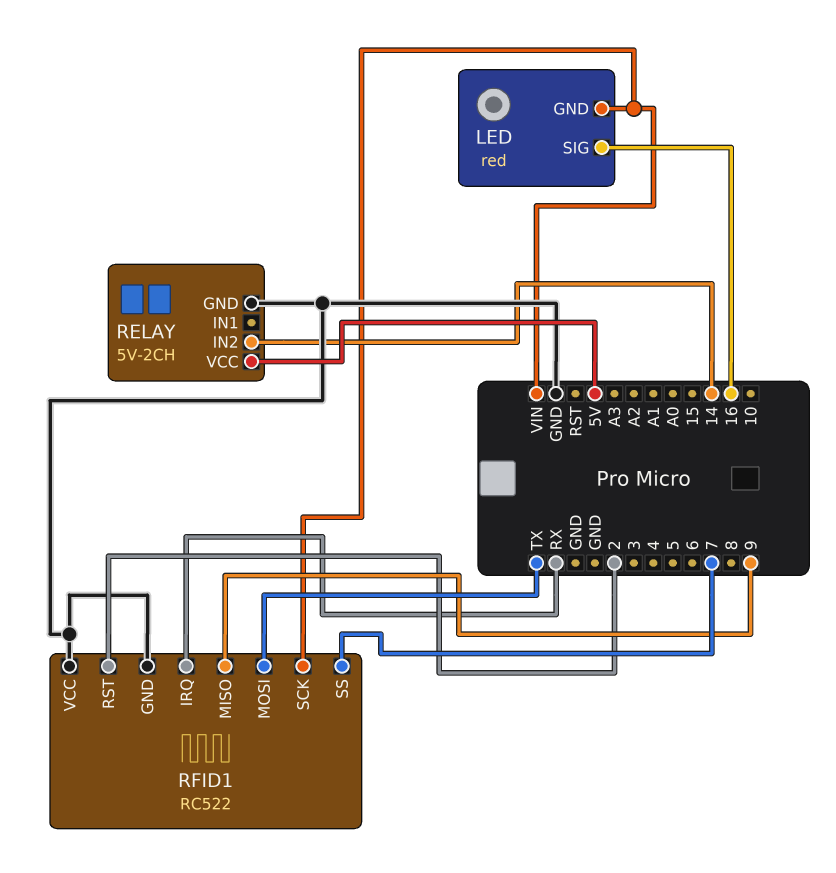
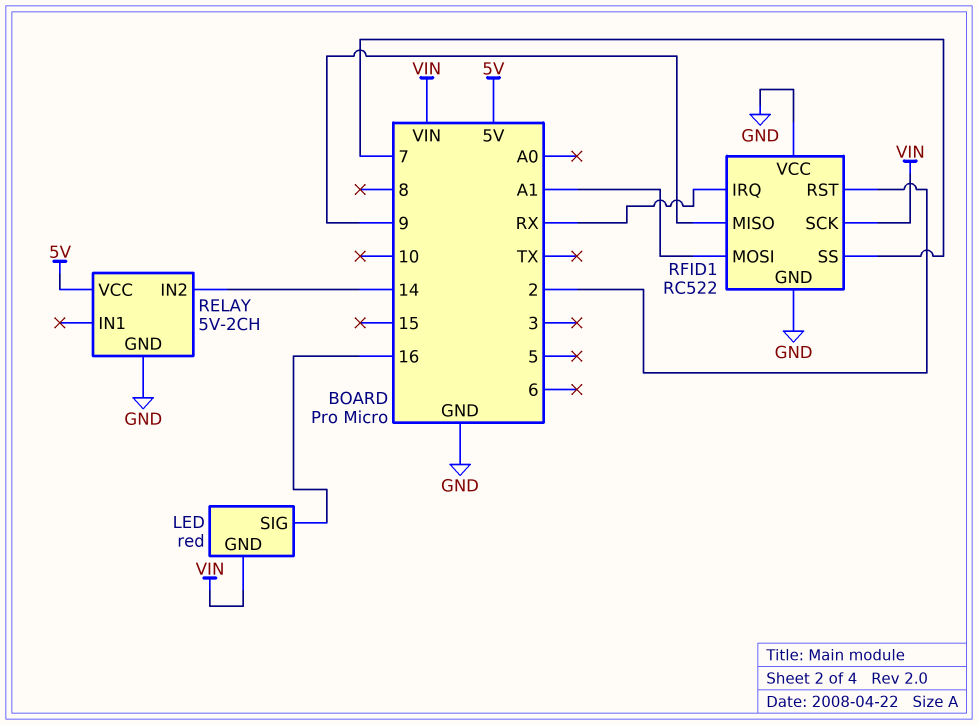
RFID1 pin MOSI: TX -> A1

